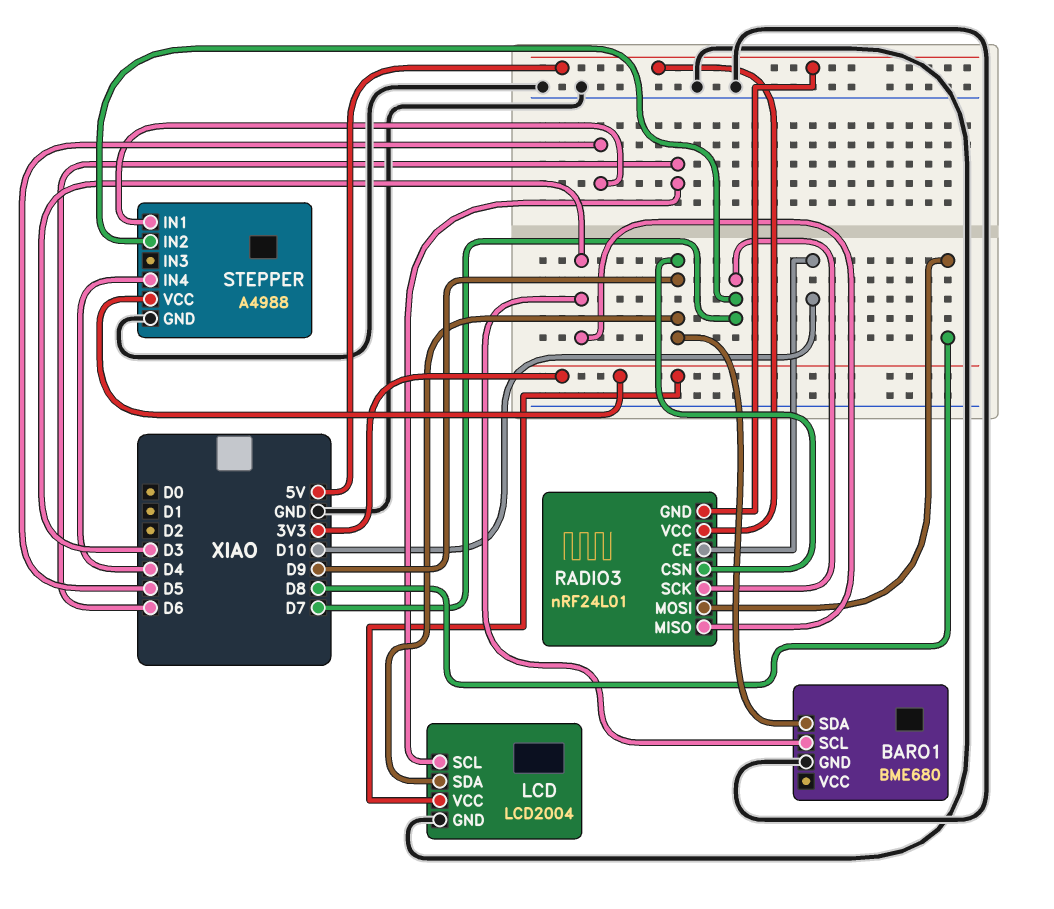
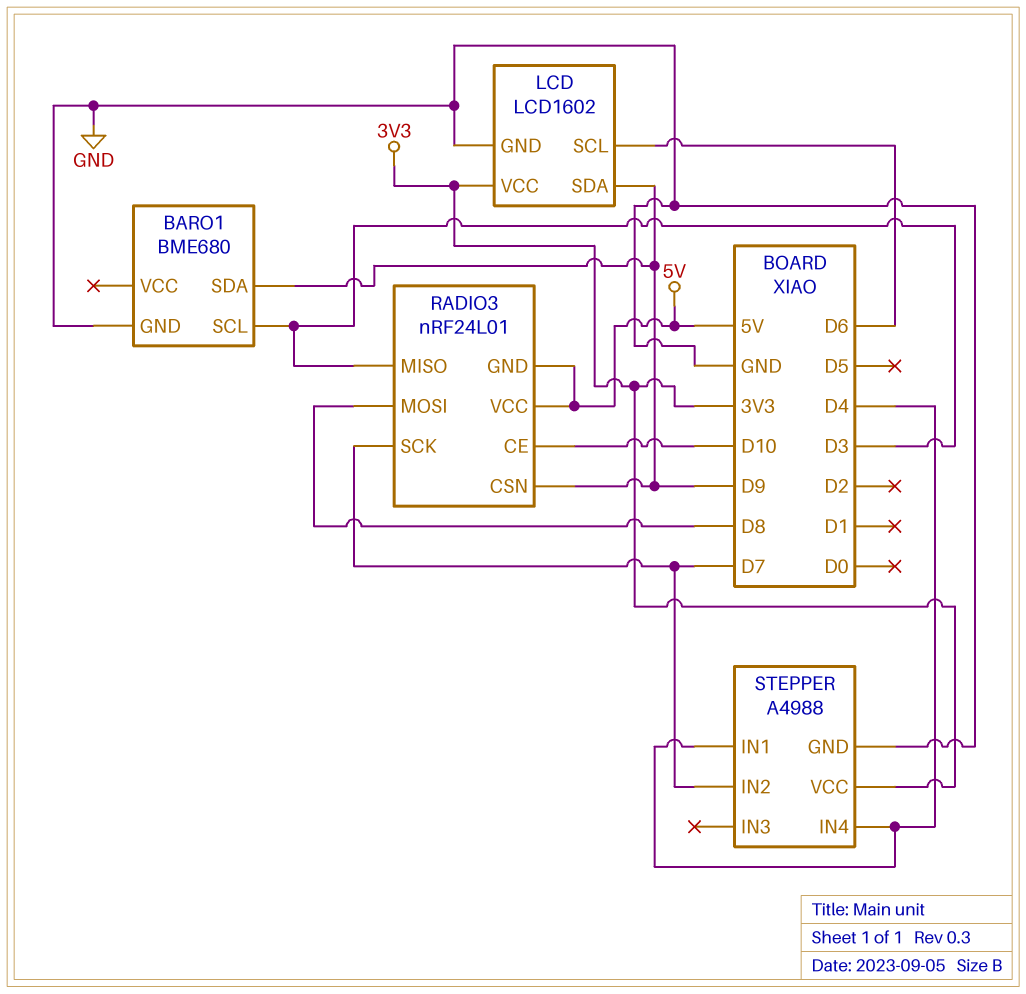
LCD: LCD2004 -> LCD1602
STEPPER pin IN1: D5 -> D4

